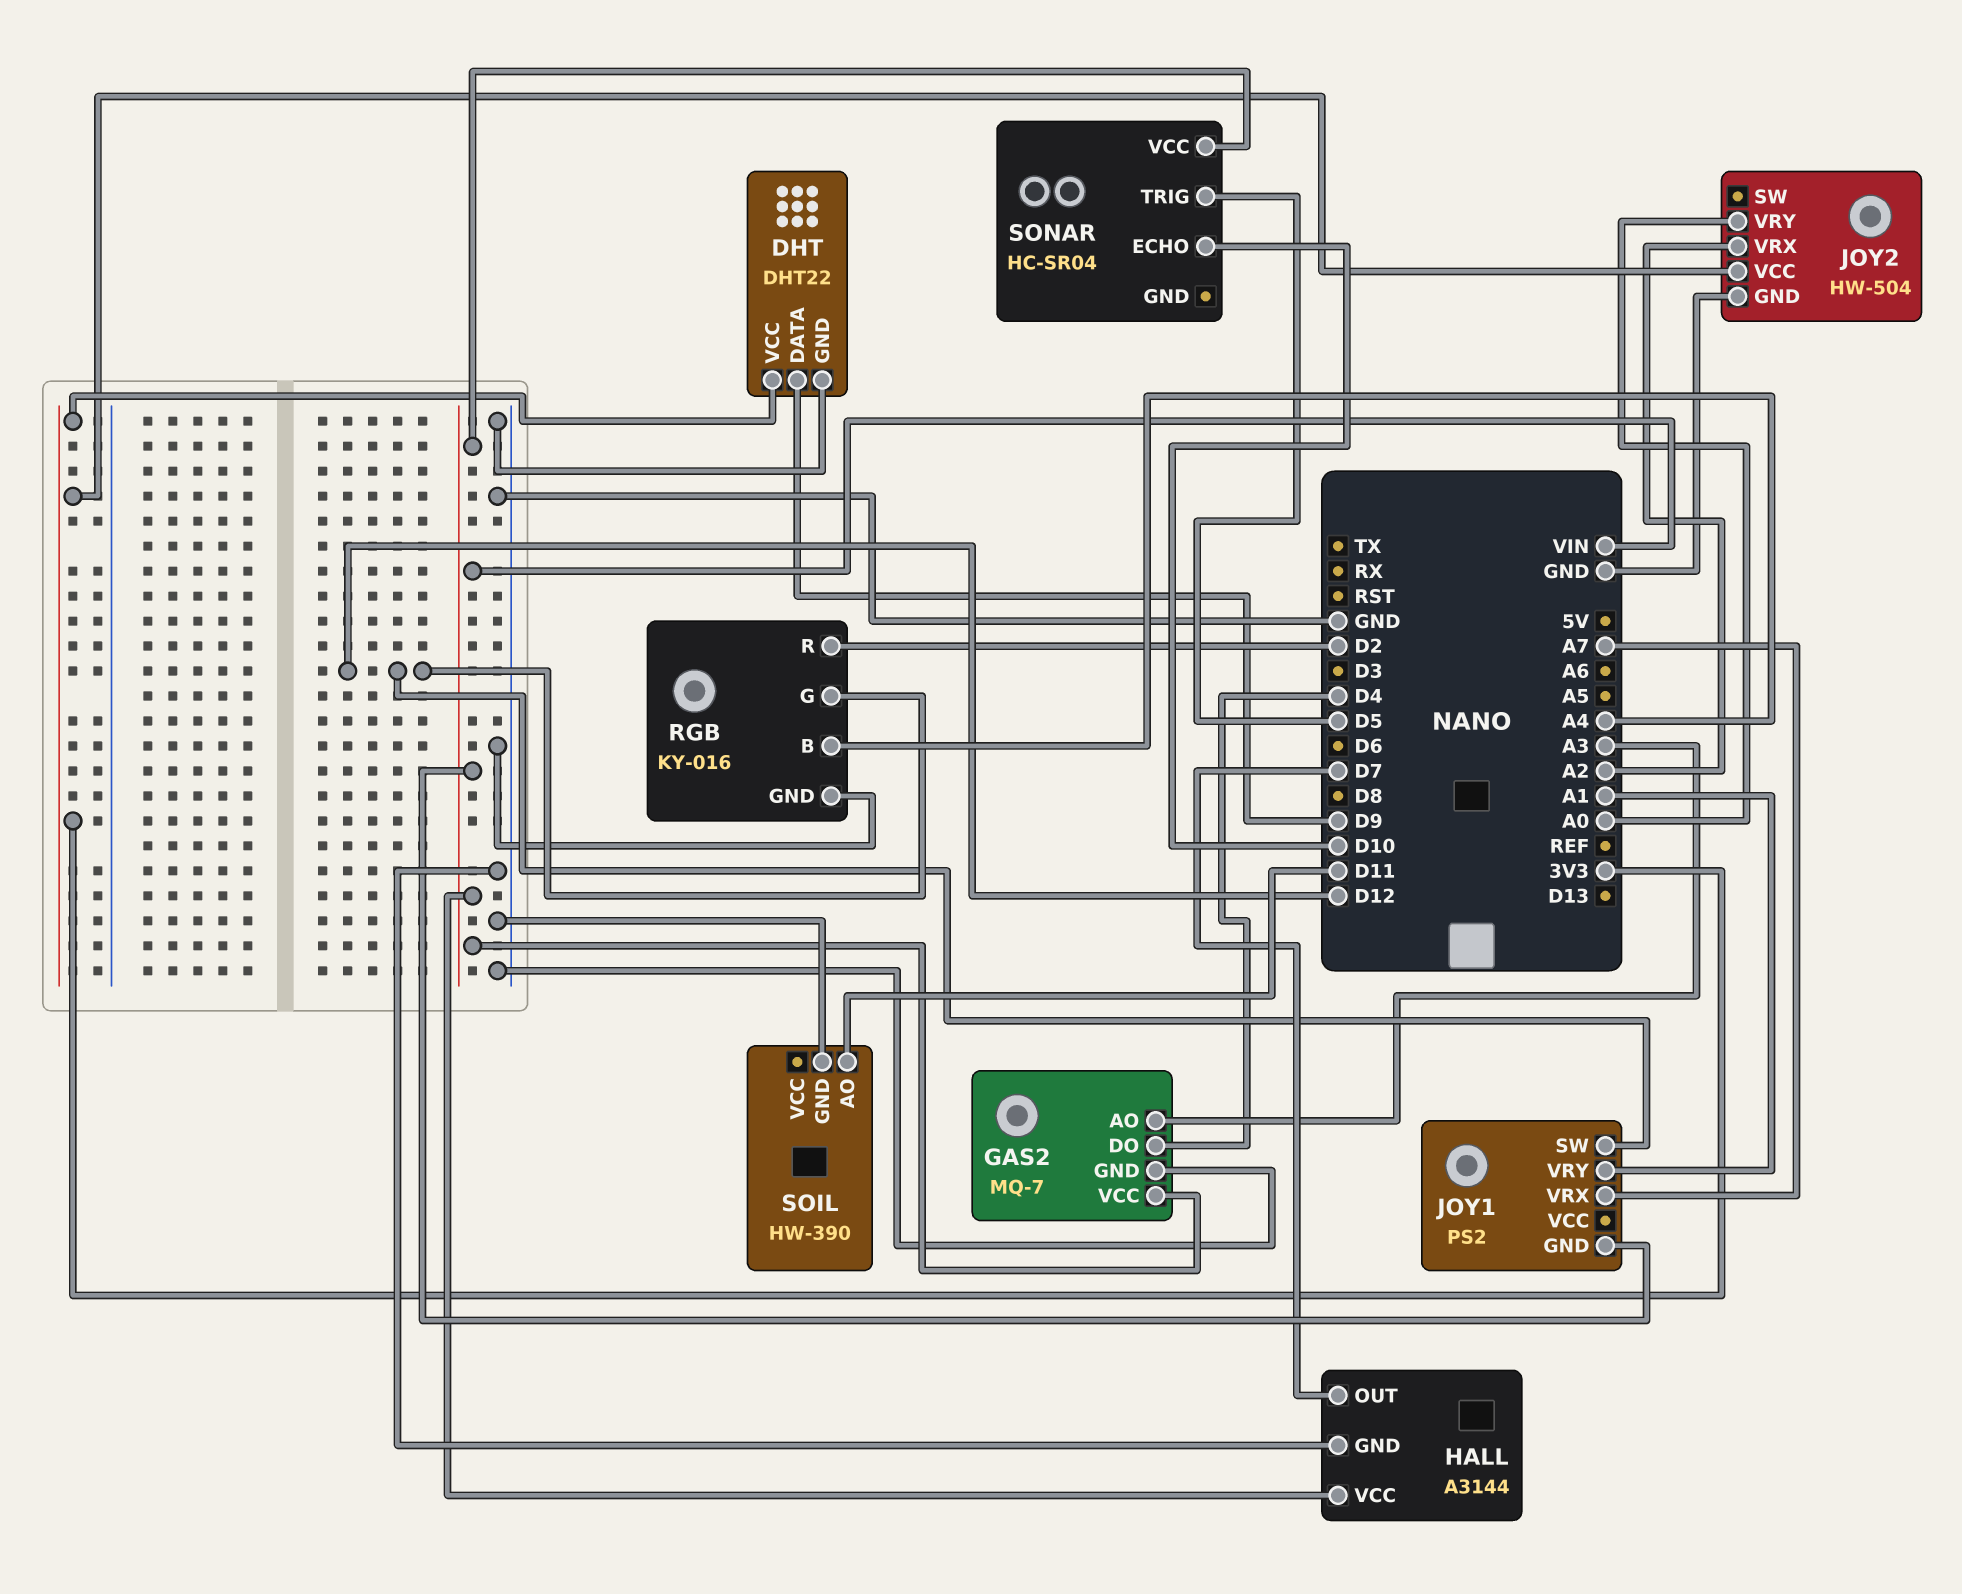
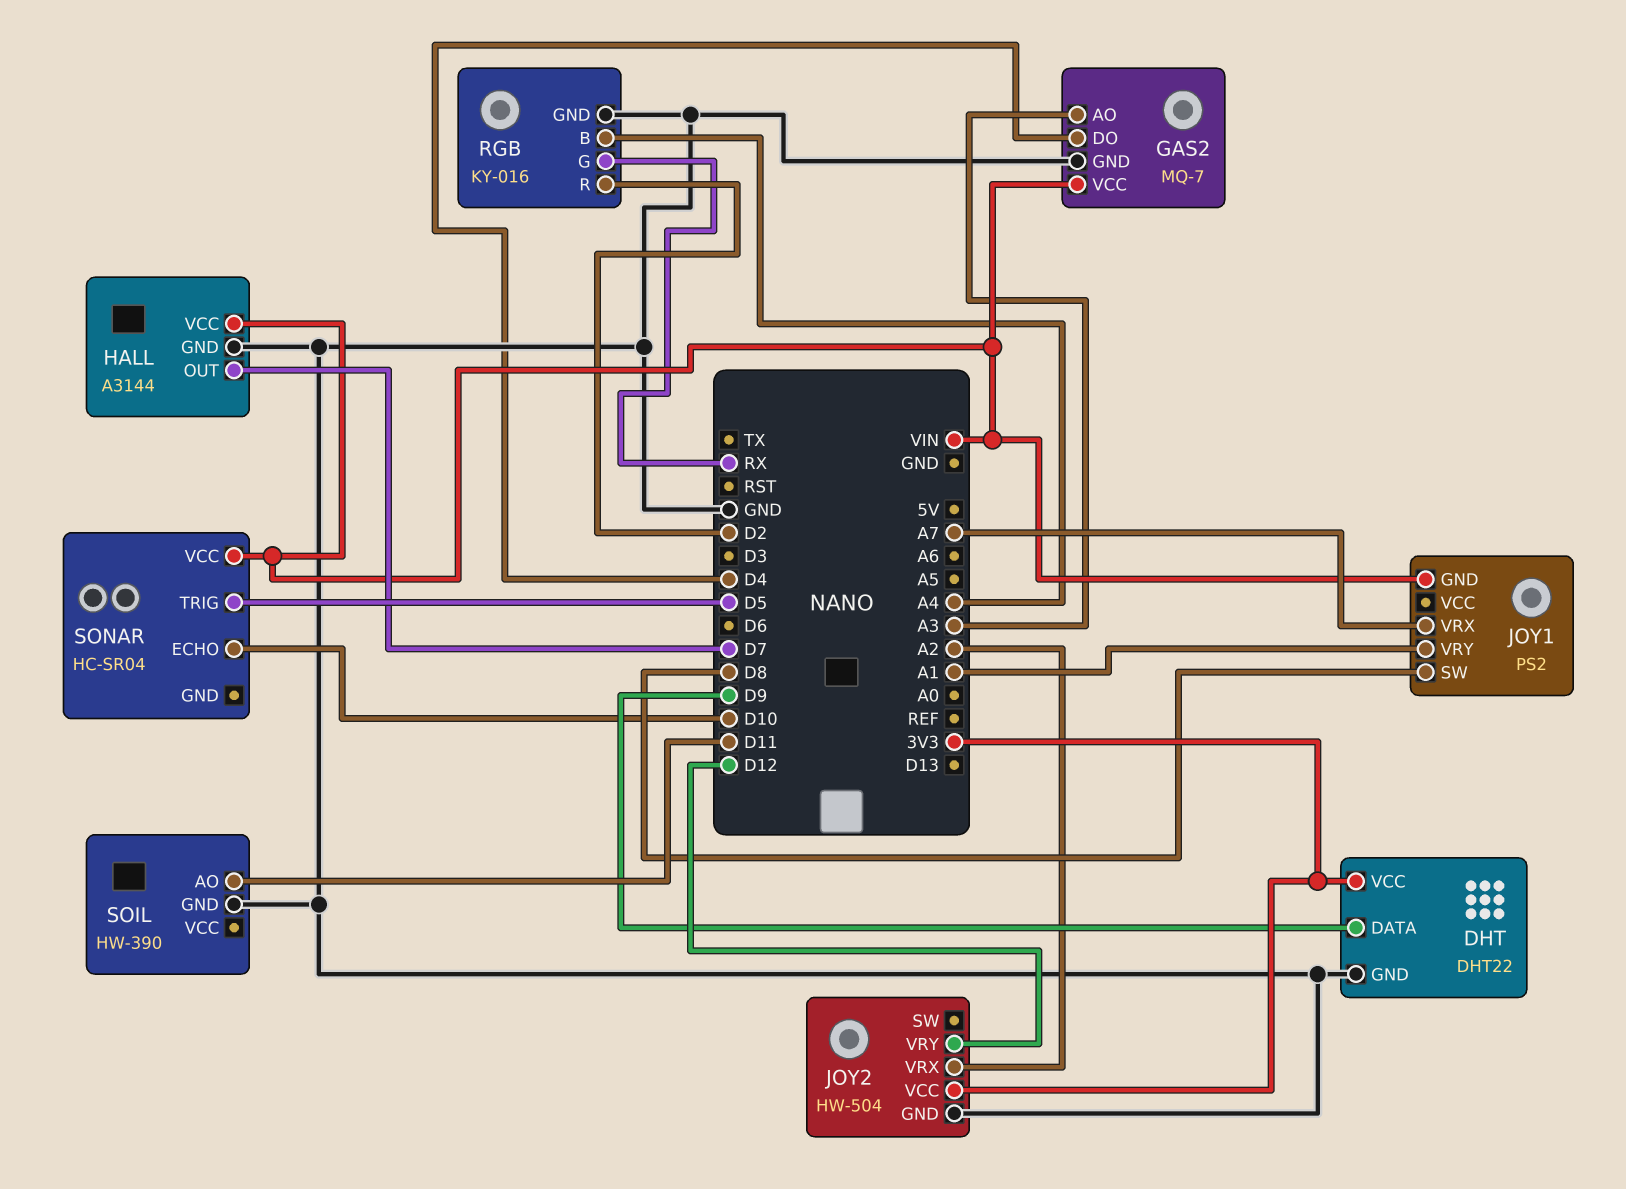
JOY1 pin SW: D12 -> D8
JOY2 pin VRY: A0 -> D12
RGB pin G: D12 -> RX

